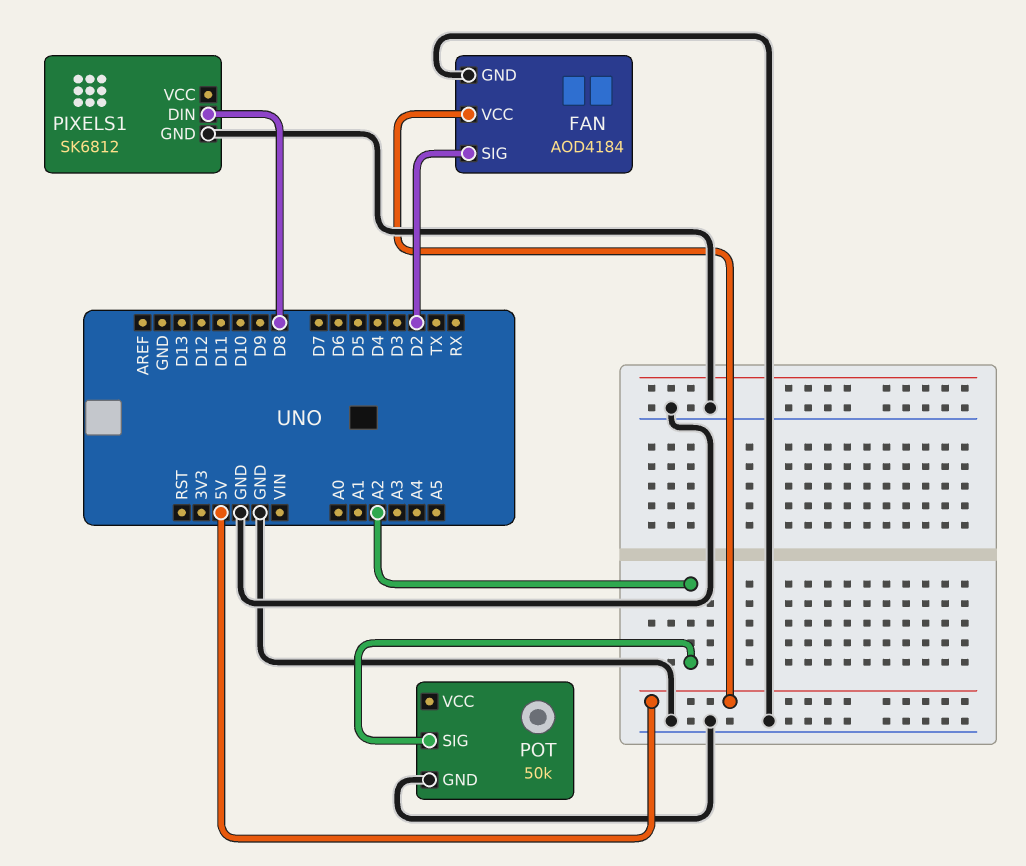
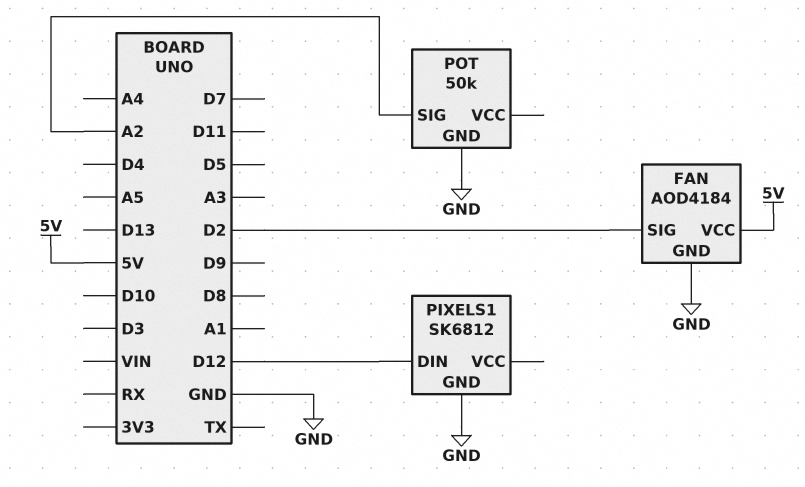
PIXELS1 pin DIN: D8 -> D12

